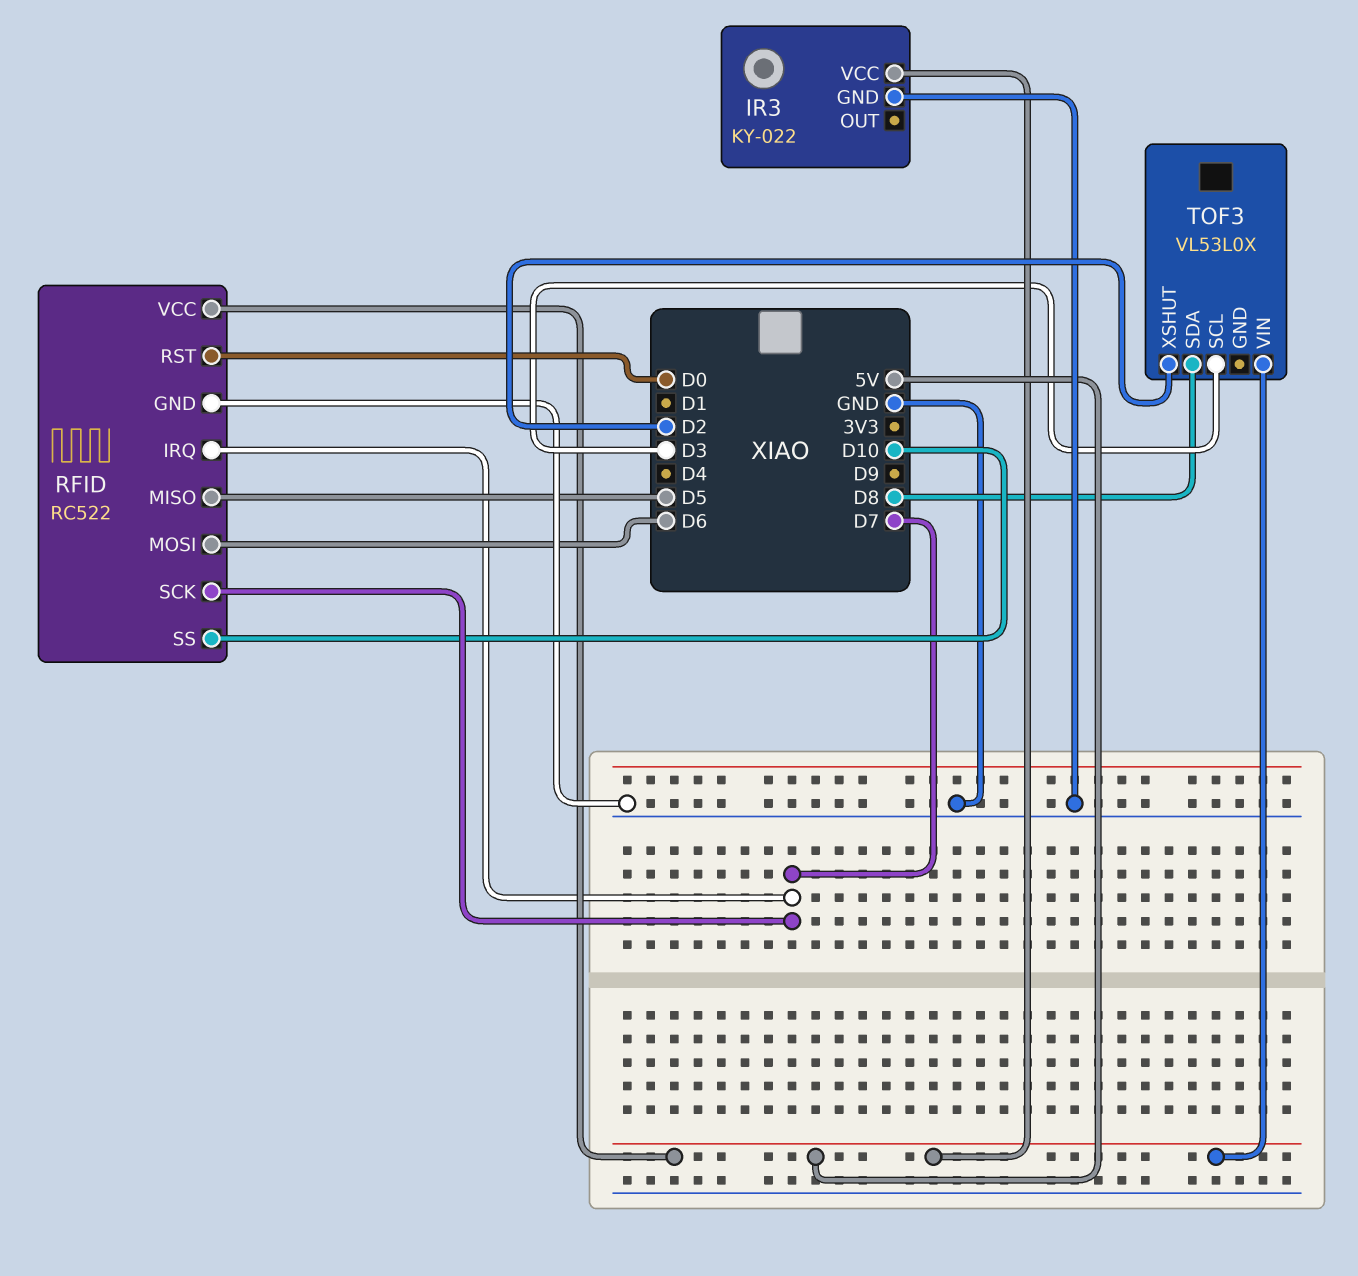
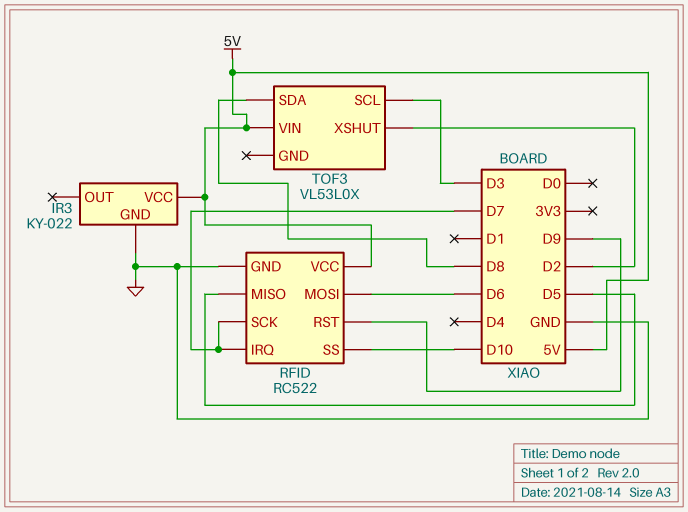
RFID pin RST: D0 -> D9

